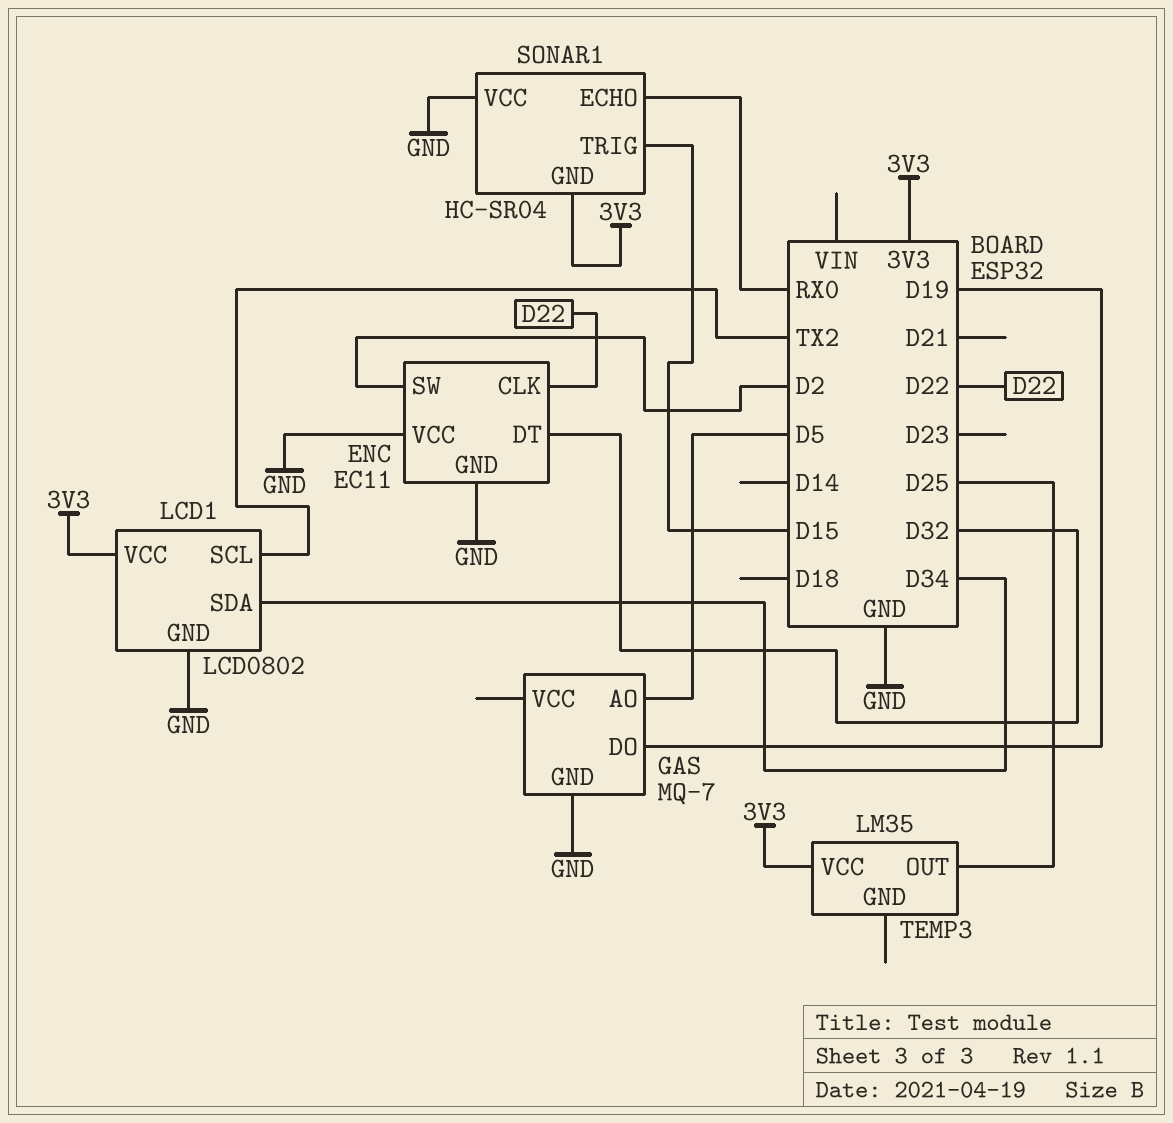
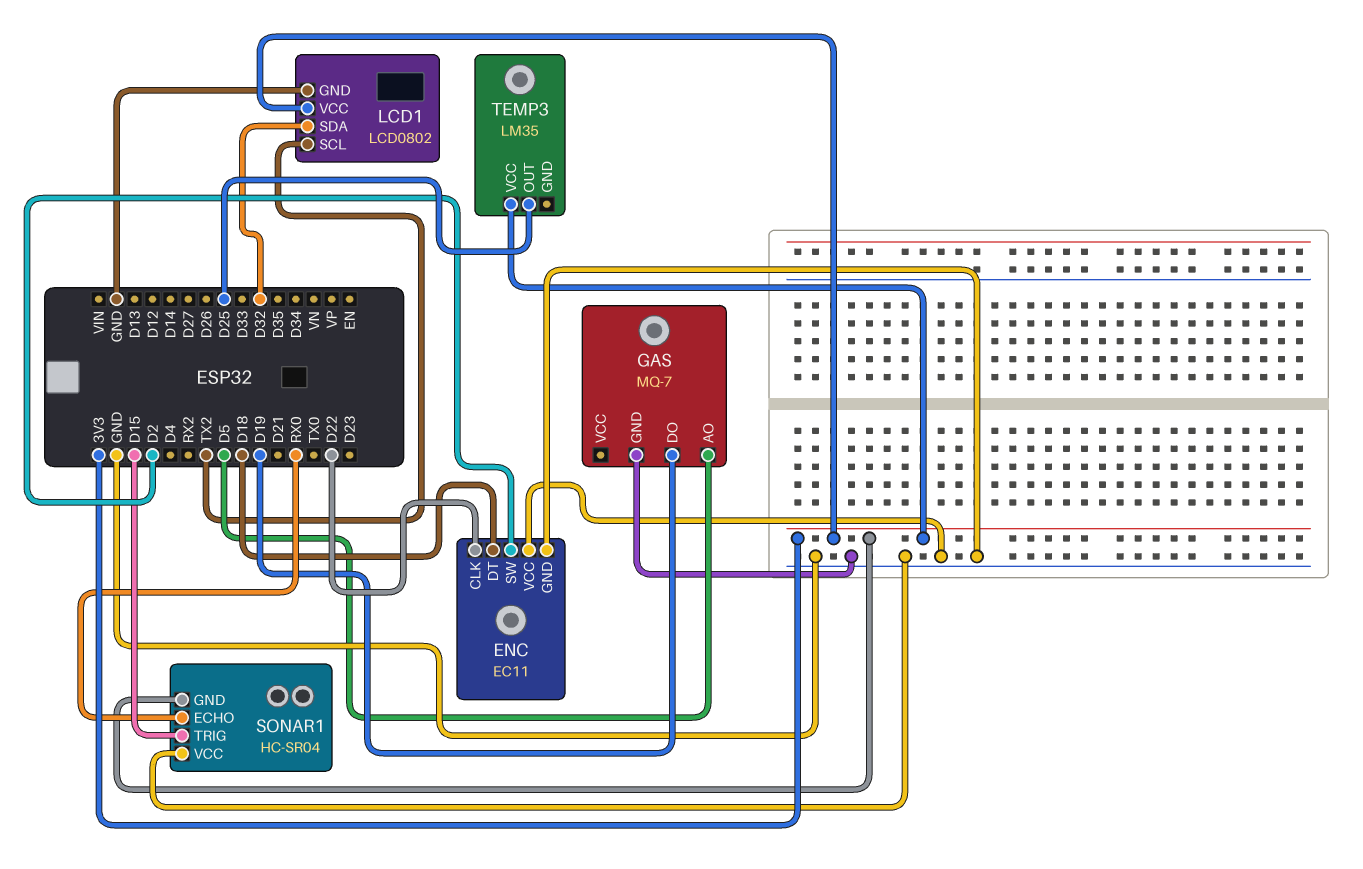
ENC pin DT: D32 -> D18
LCD1 pin SDA: D34 -> D32

